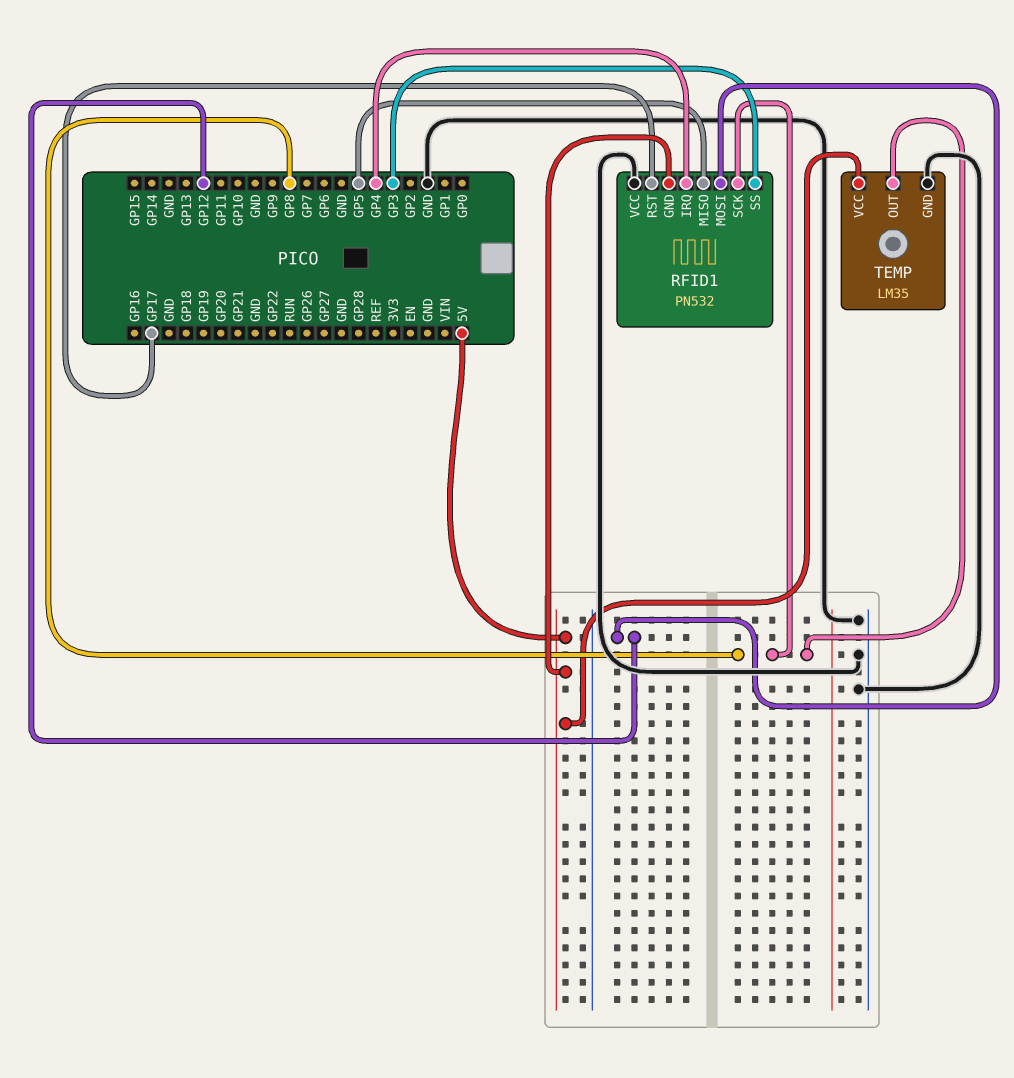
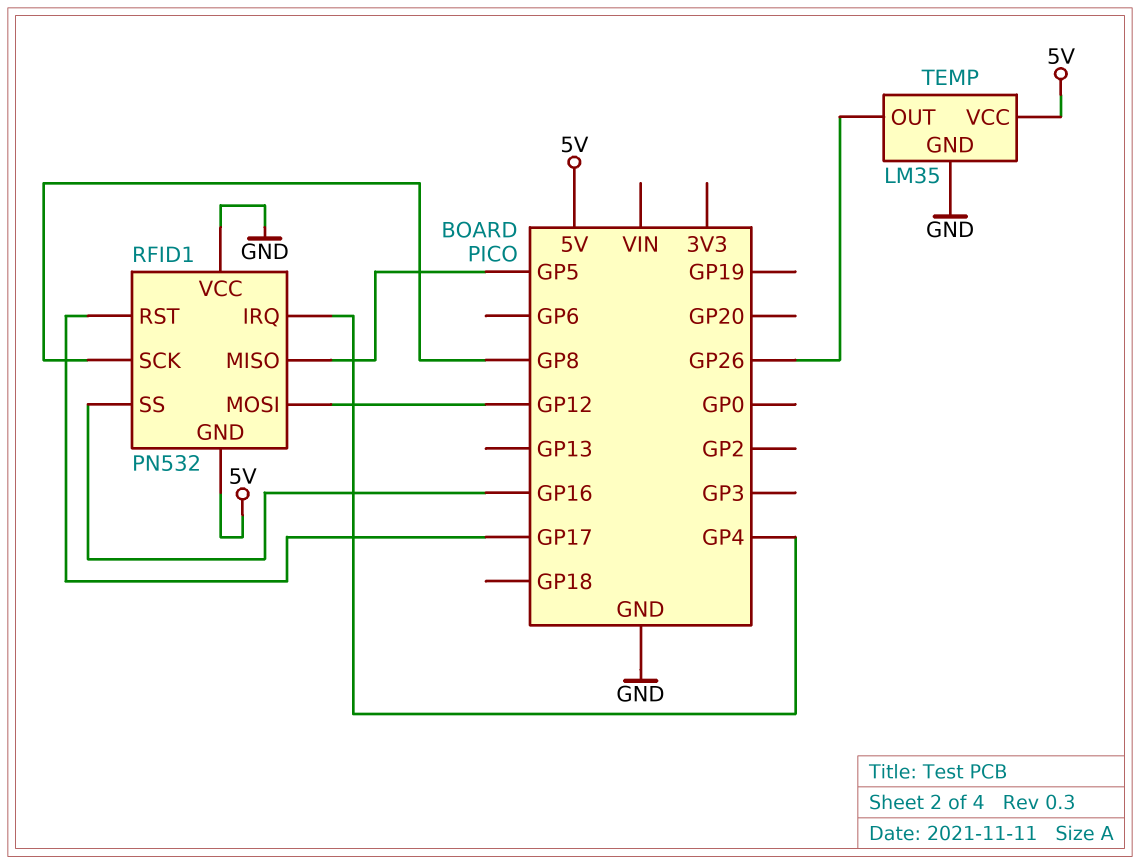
RFID1 pin SS: GP3 -> GP16
TEMP pin OUT: GP8 -> GP26

